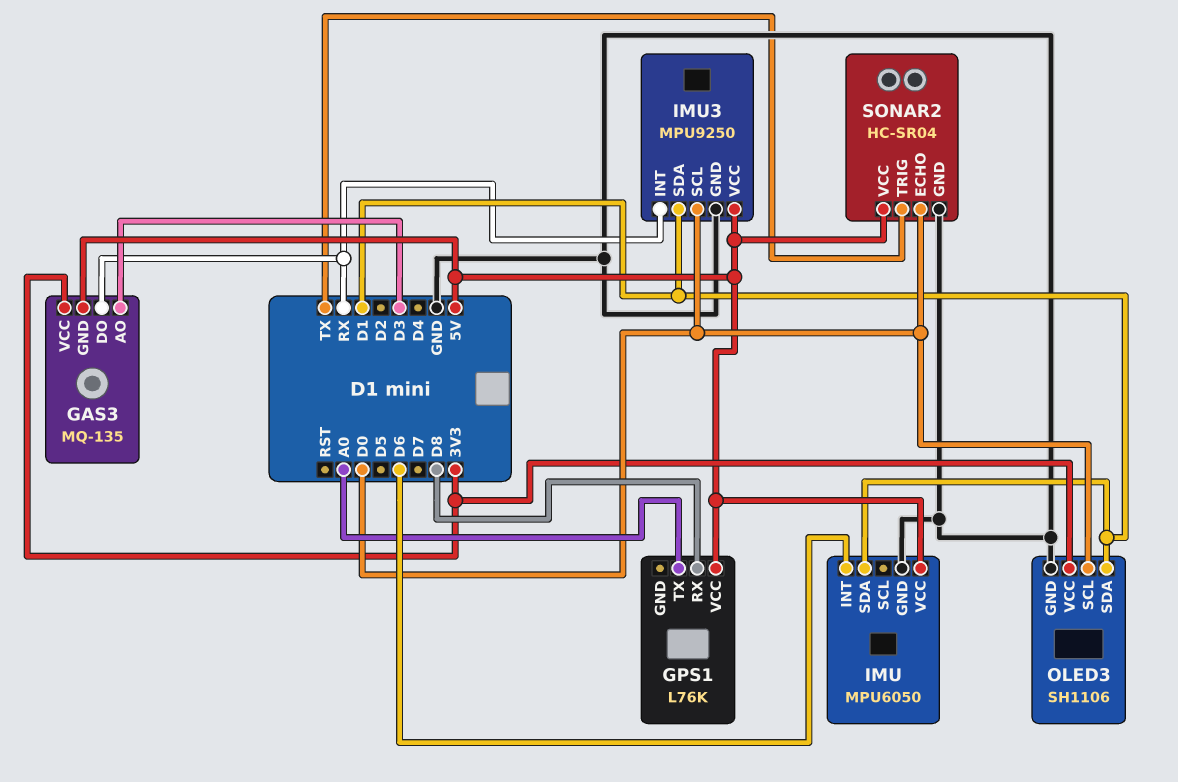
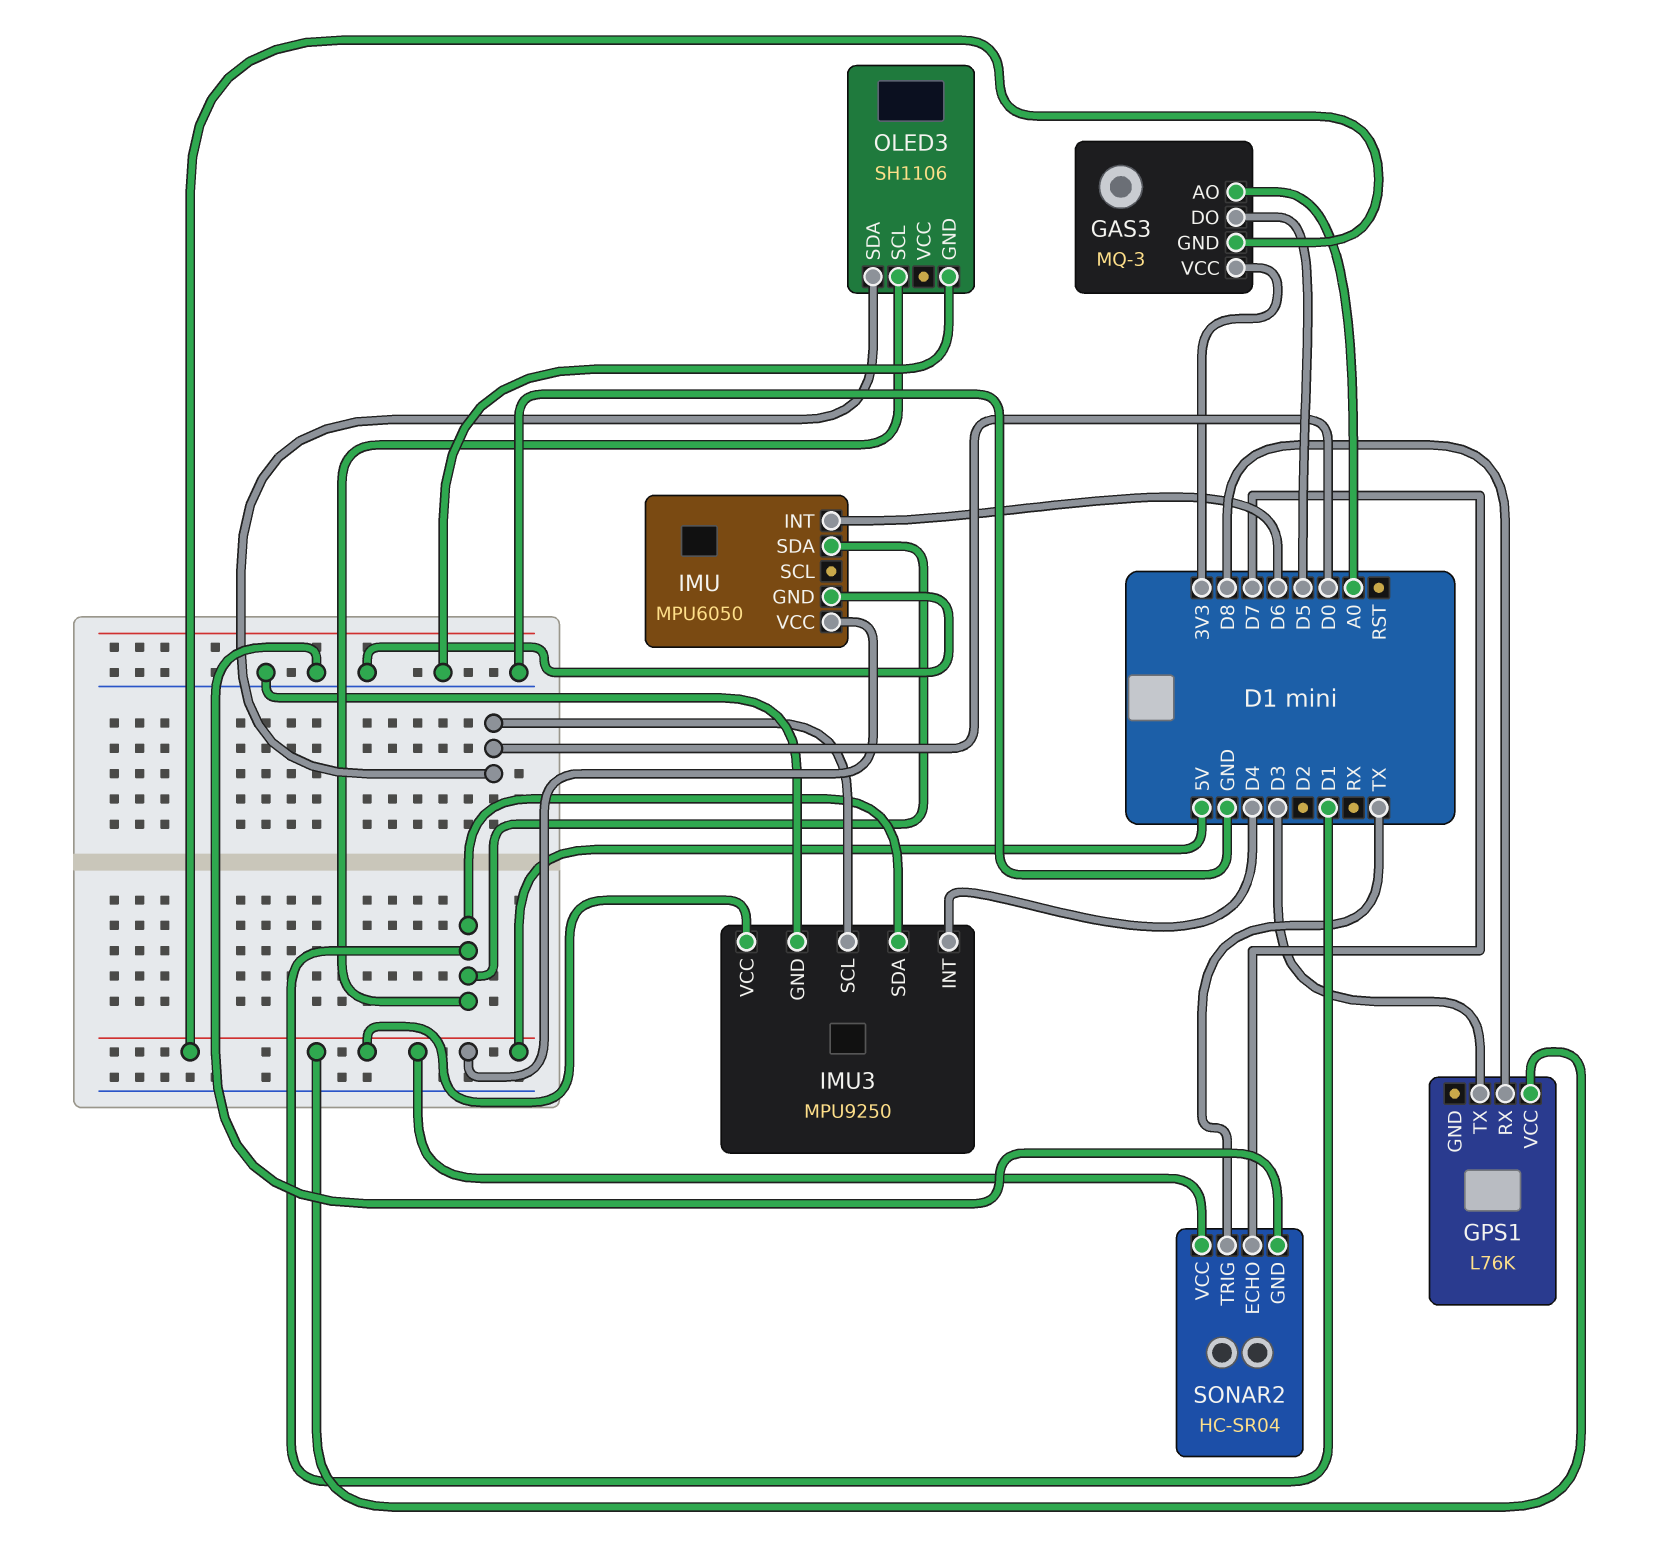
GAS3: MQ-135 -> MQ-3
GAS3 pin AO: D3 -> A0
GAS3 pin DO: RX -> D5
GPS1 pin TX: A0 -> D3
IMU3 pin INT: RX -> D4
OLED3 pin SCL: D0 -> D1
OLED3 pin SDA: D1 -> D0
OLED3 pin VCC: 3V3 -> none
SONAR2 pin ECHO: D0 -> D7

